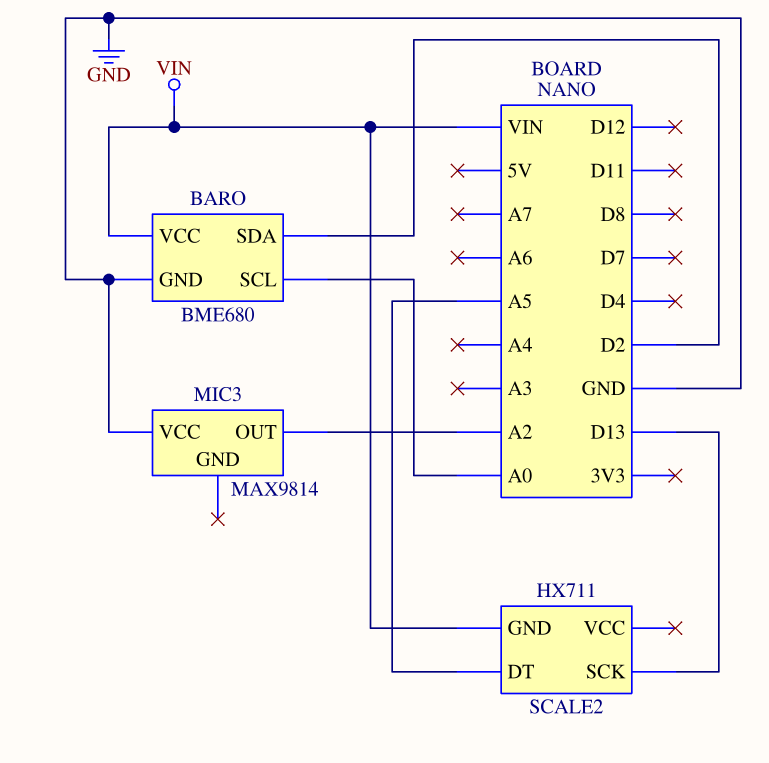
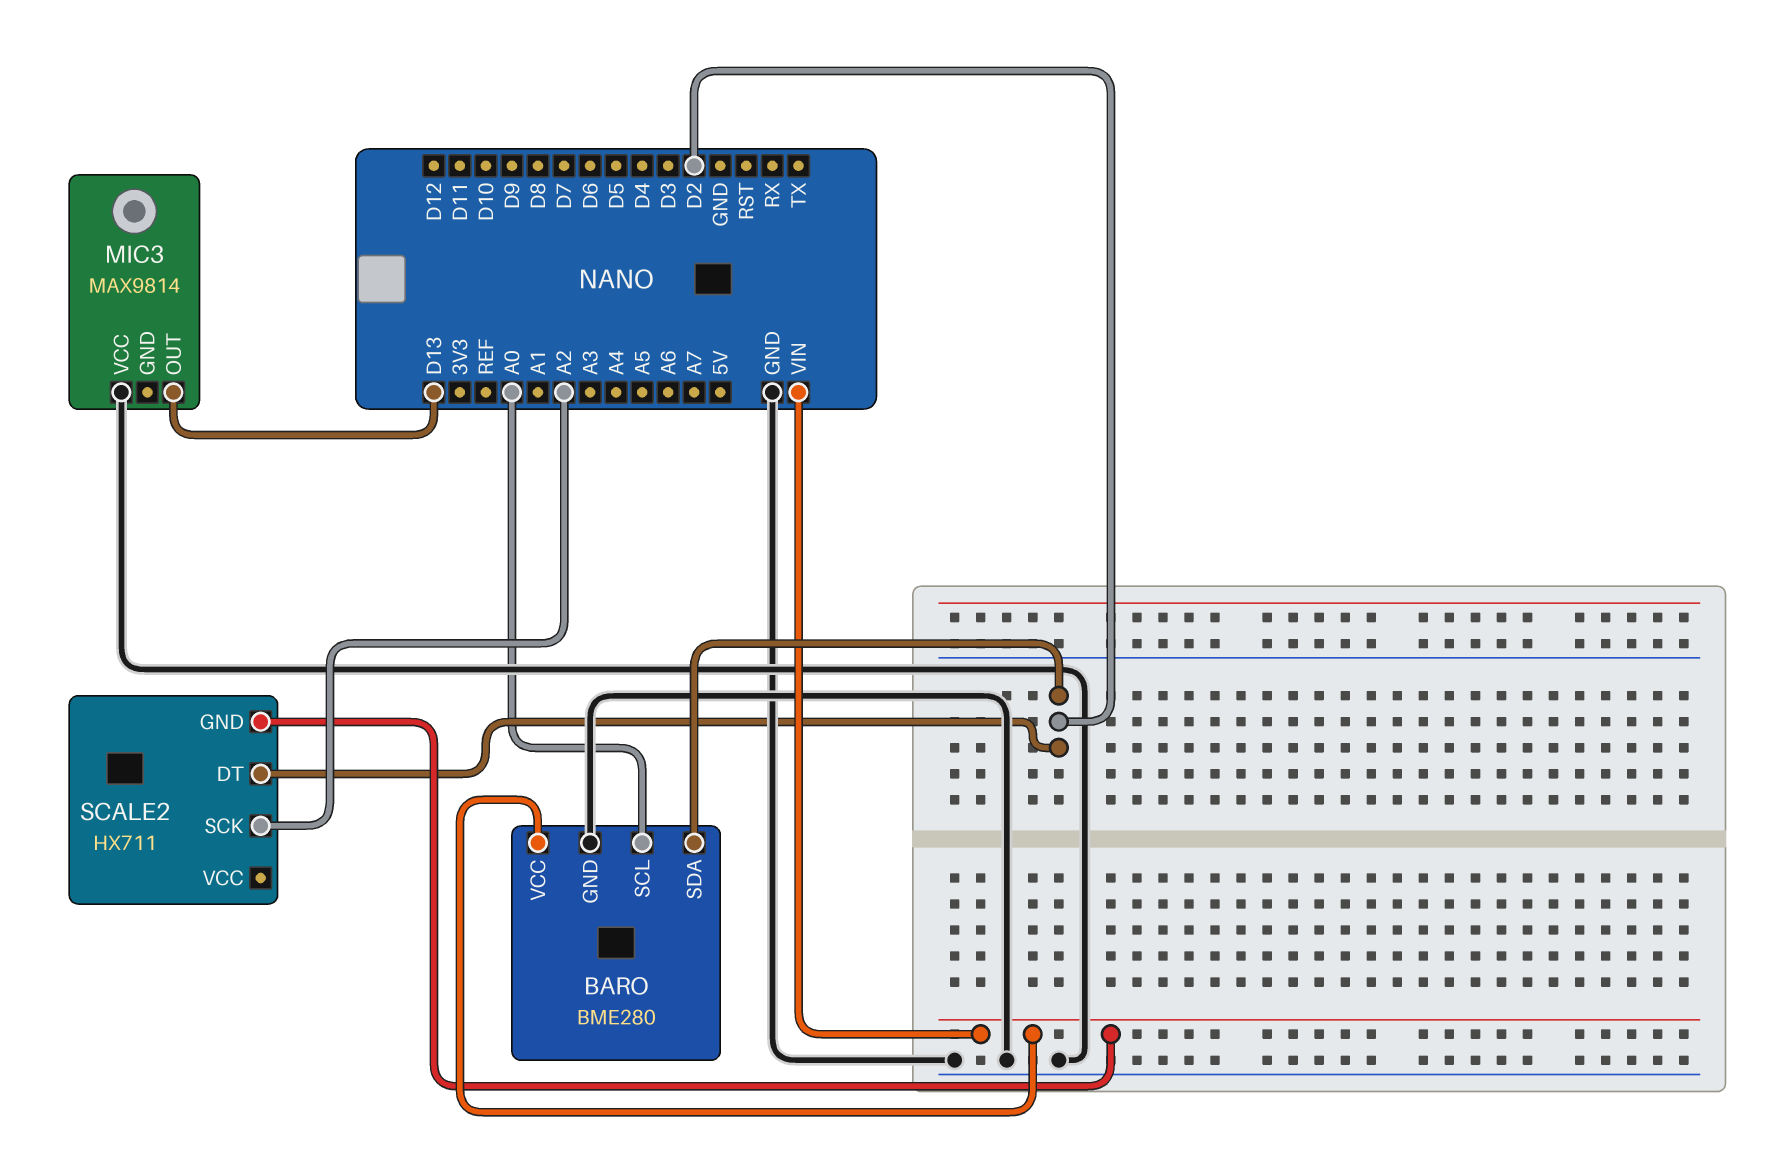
BARO: BME680 -> BME280
MIC3 pin OUT: A2 -> D13
SCALE2 pin DT: A5 -> D2
SCALE2 pin SCK: D13 -> A2

